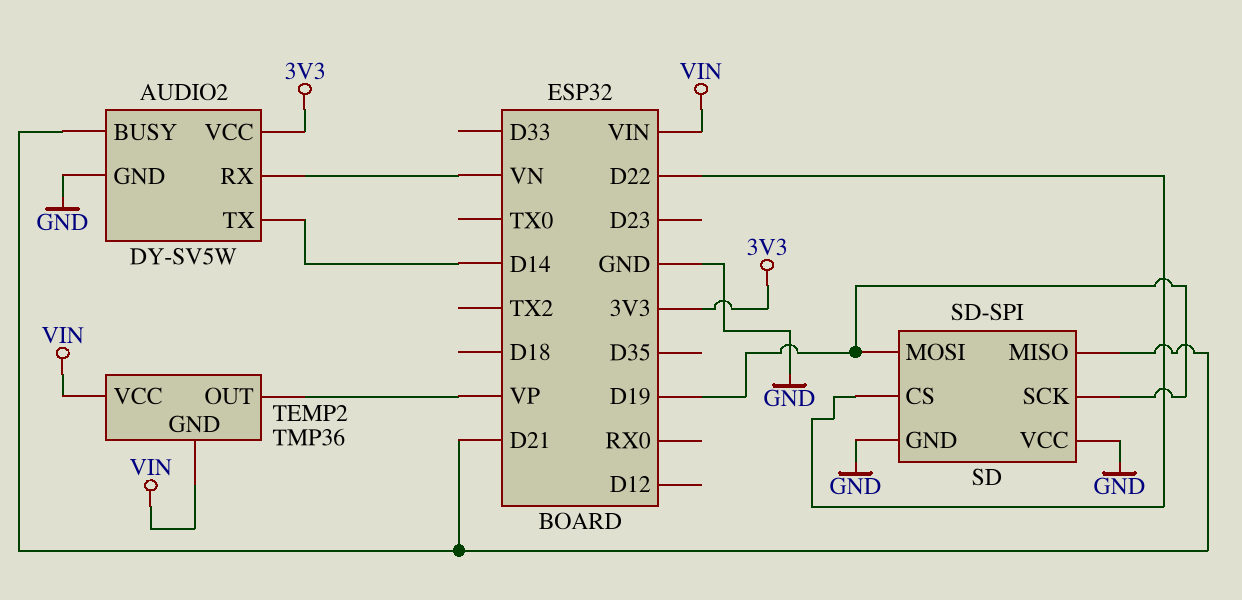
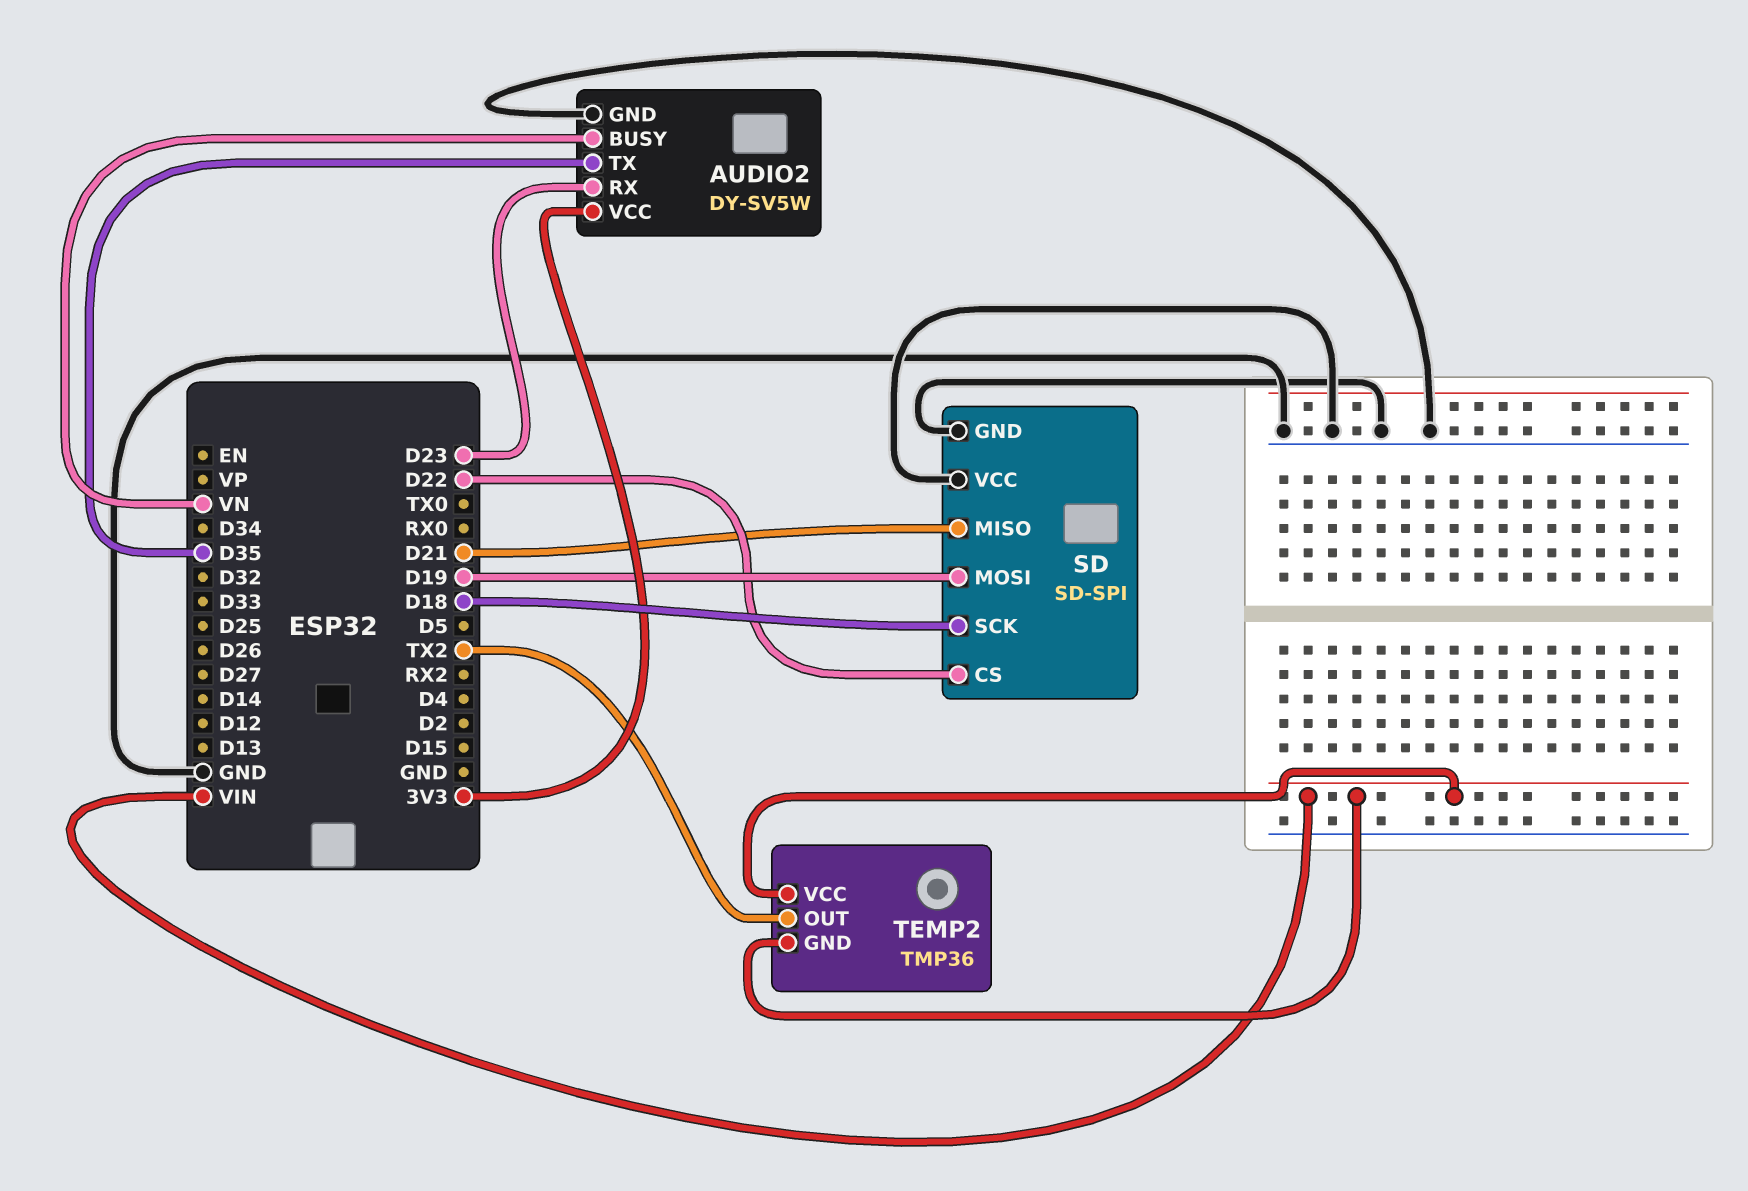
AUDIO2 pin BUSY: D21 -> VN
AUDIO2 pin RX: VN -> D23
AUDIO2 pin TX: D14 -> D35
SD pin SCK: D19 -> D18
TEMP2 pin OUT: VP -> TX2

